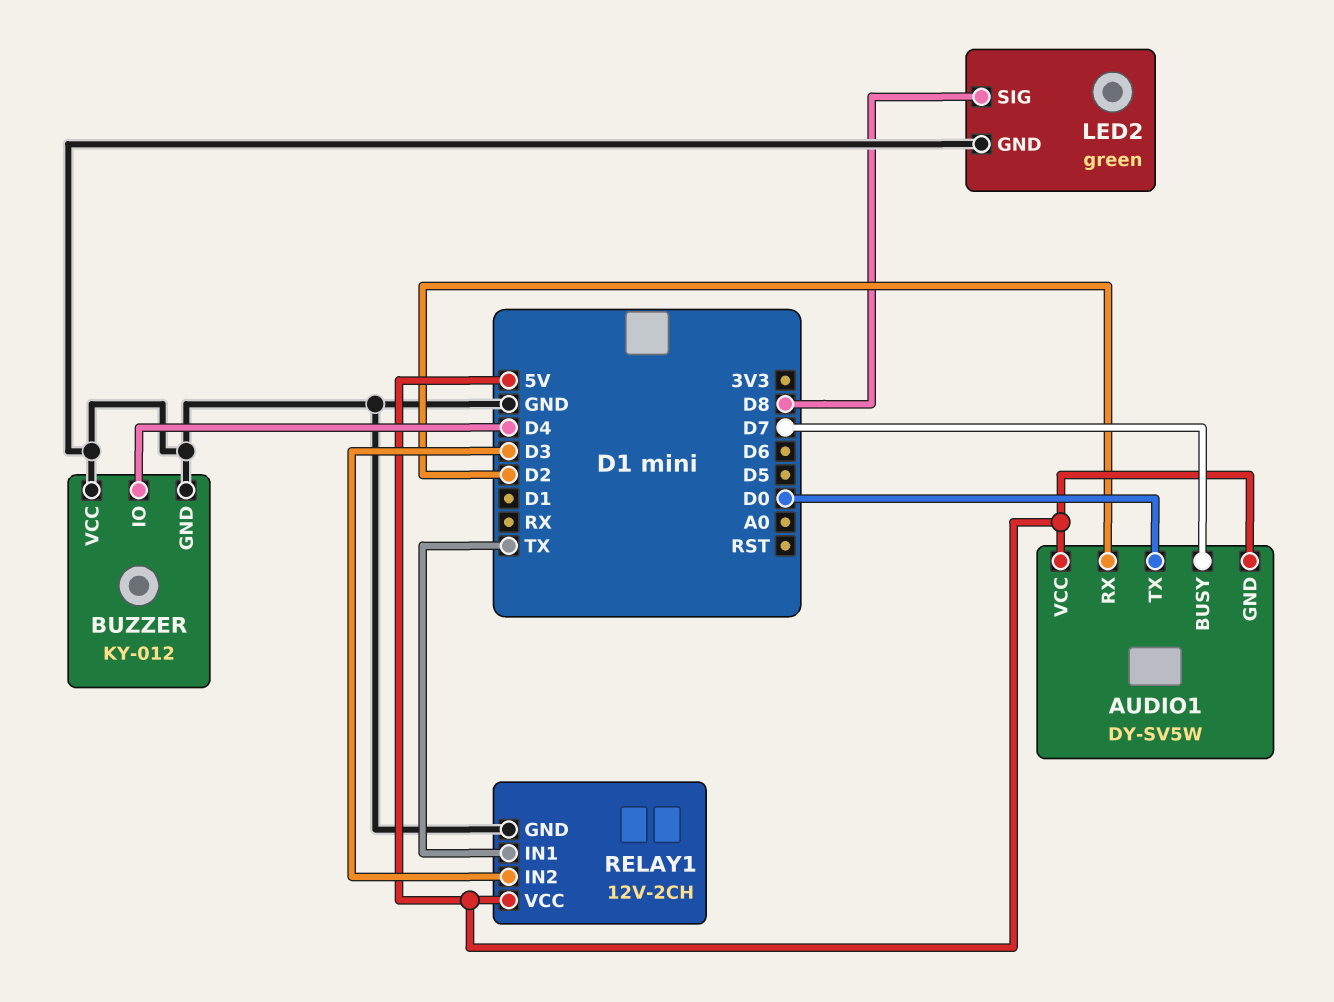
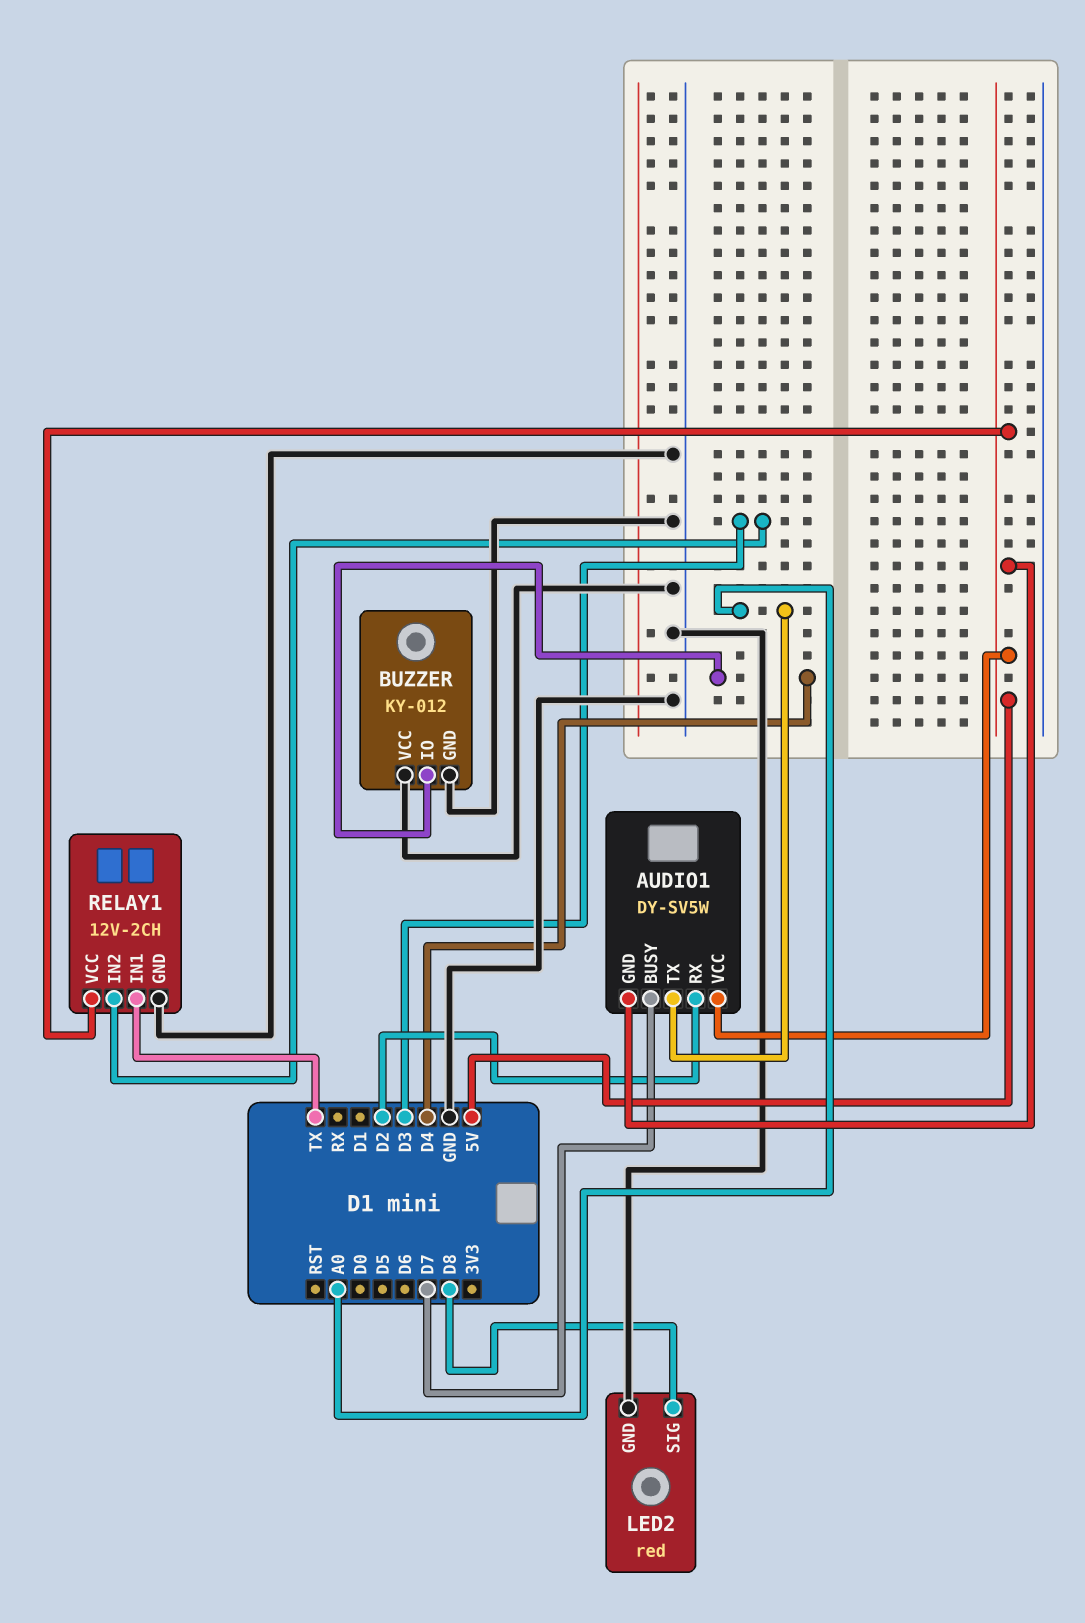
AUDIO1 pin TX: D0 -> A0
LED2: green -> red

